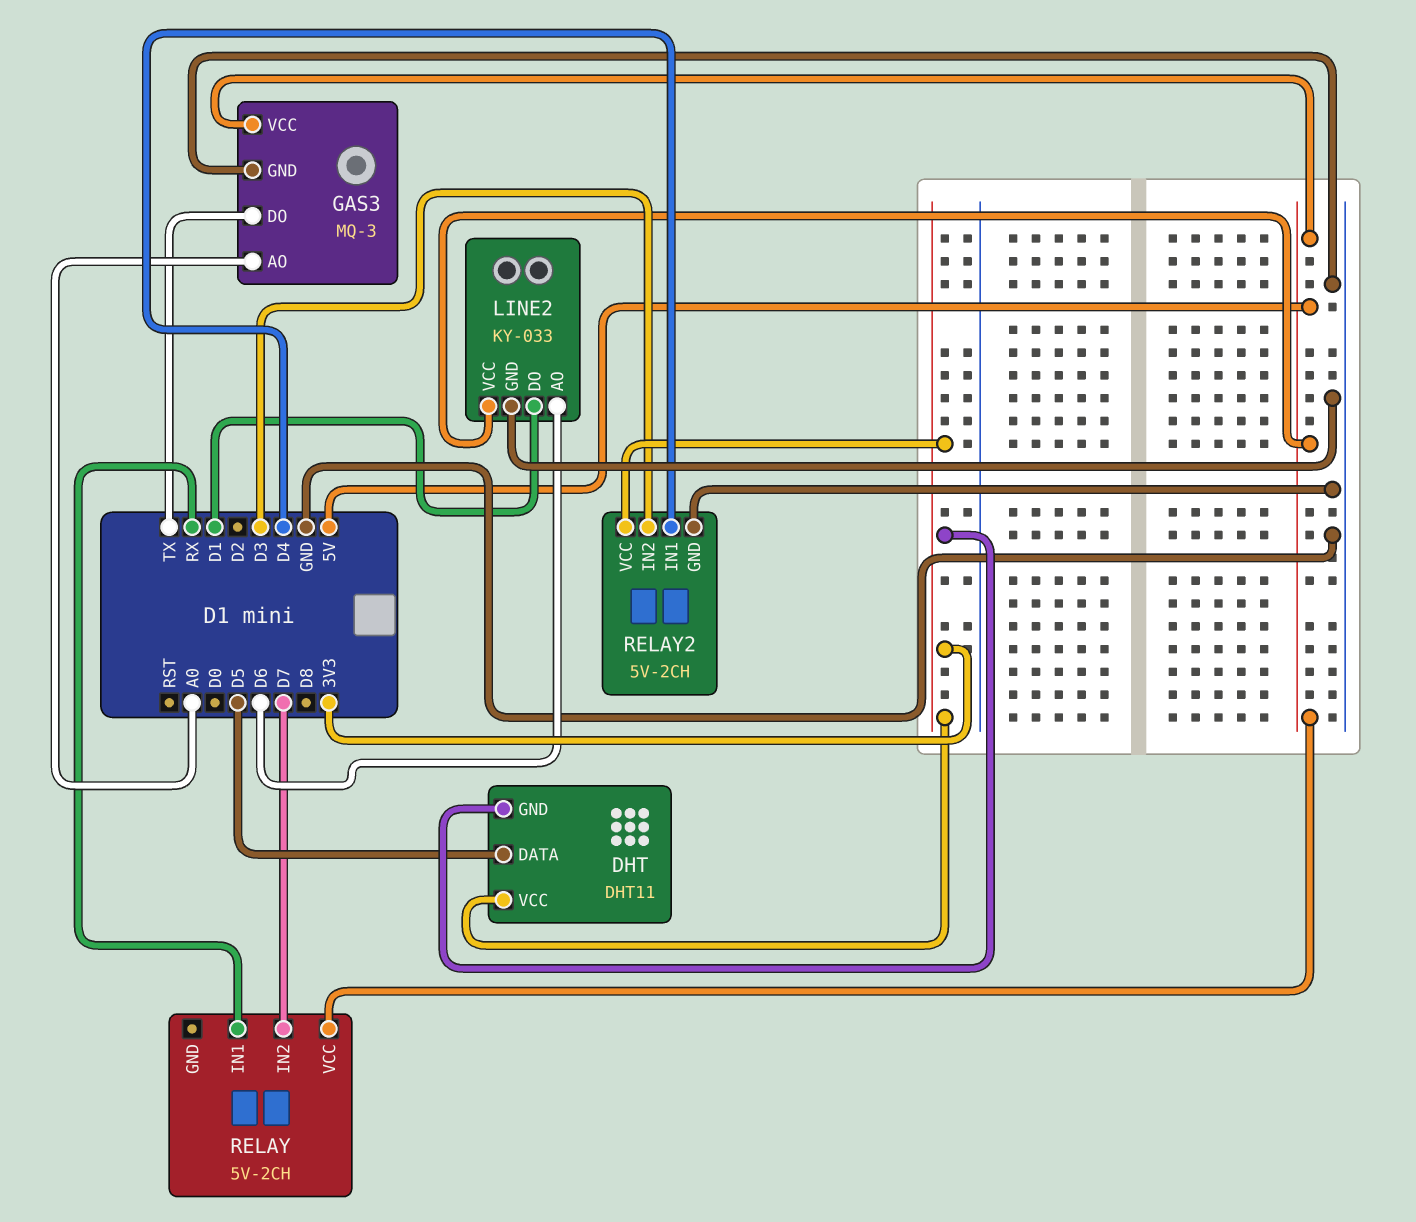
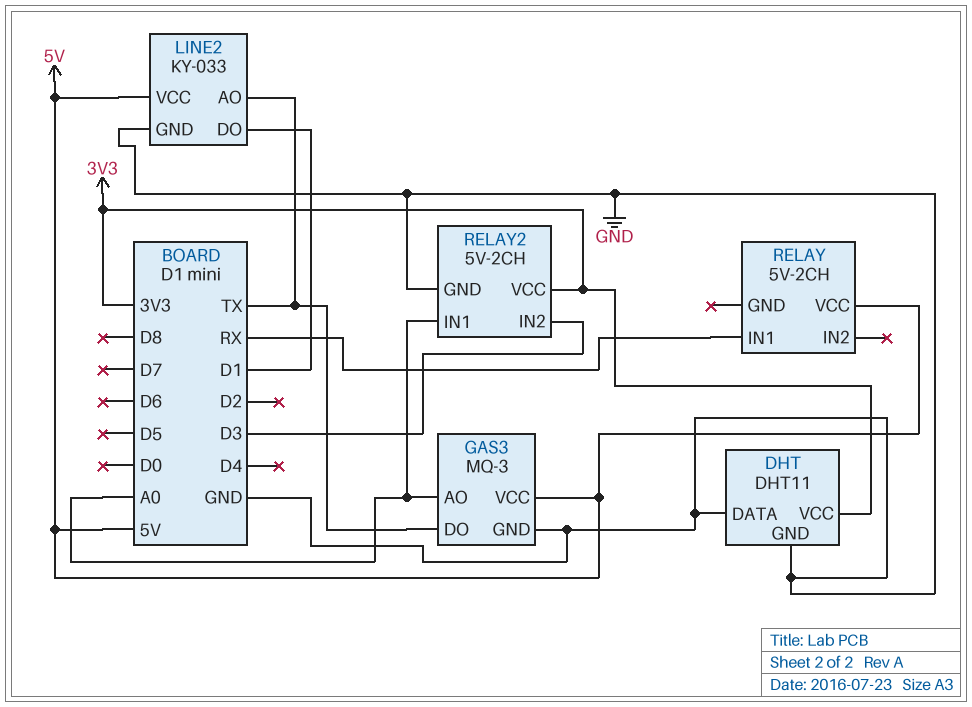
DHT pin DATA: D5 -> GND
DHT pin GND: 3V3 -> GND
LINE2 pin AO: D6 -> TX
RELAY pin IN2: D7 -> none
RELAY2 pin IN1: D4 -> A0

